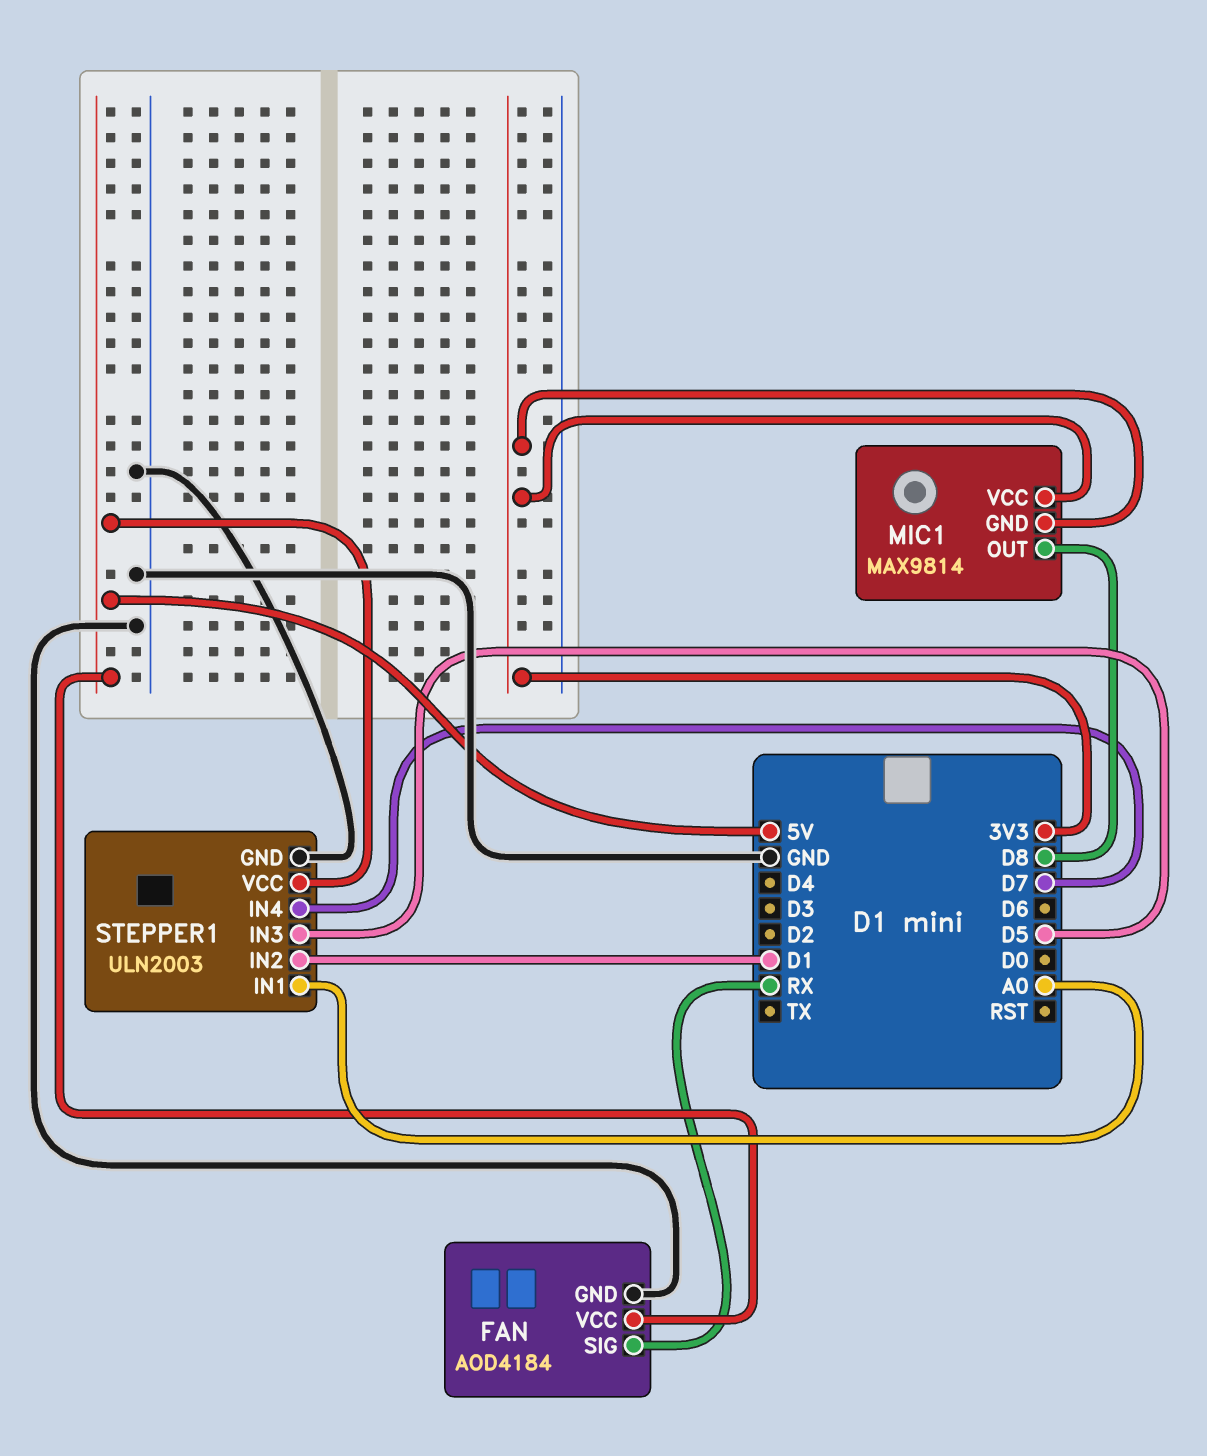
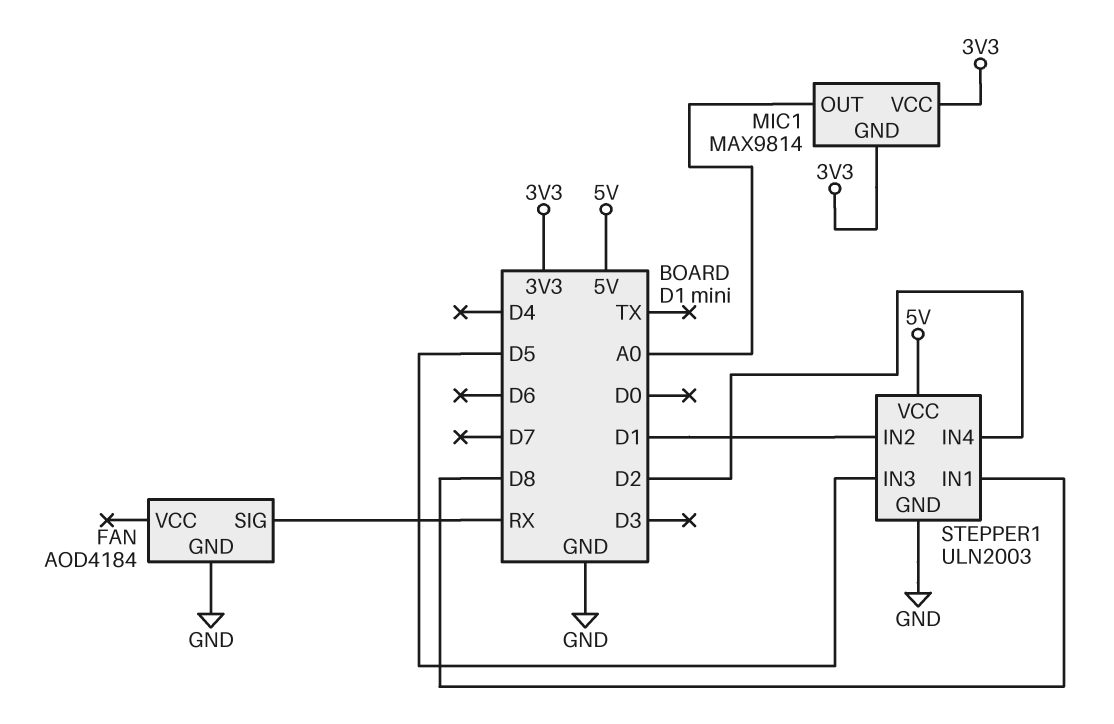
FAN pin VCC: 5V -> none
MIC1 pin OUT: D8 -> A0
STEPPER1 pin IN1: A0 -> D8
STEPPER1 pin IN4: D7 -> D2

